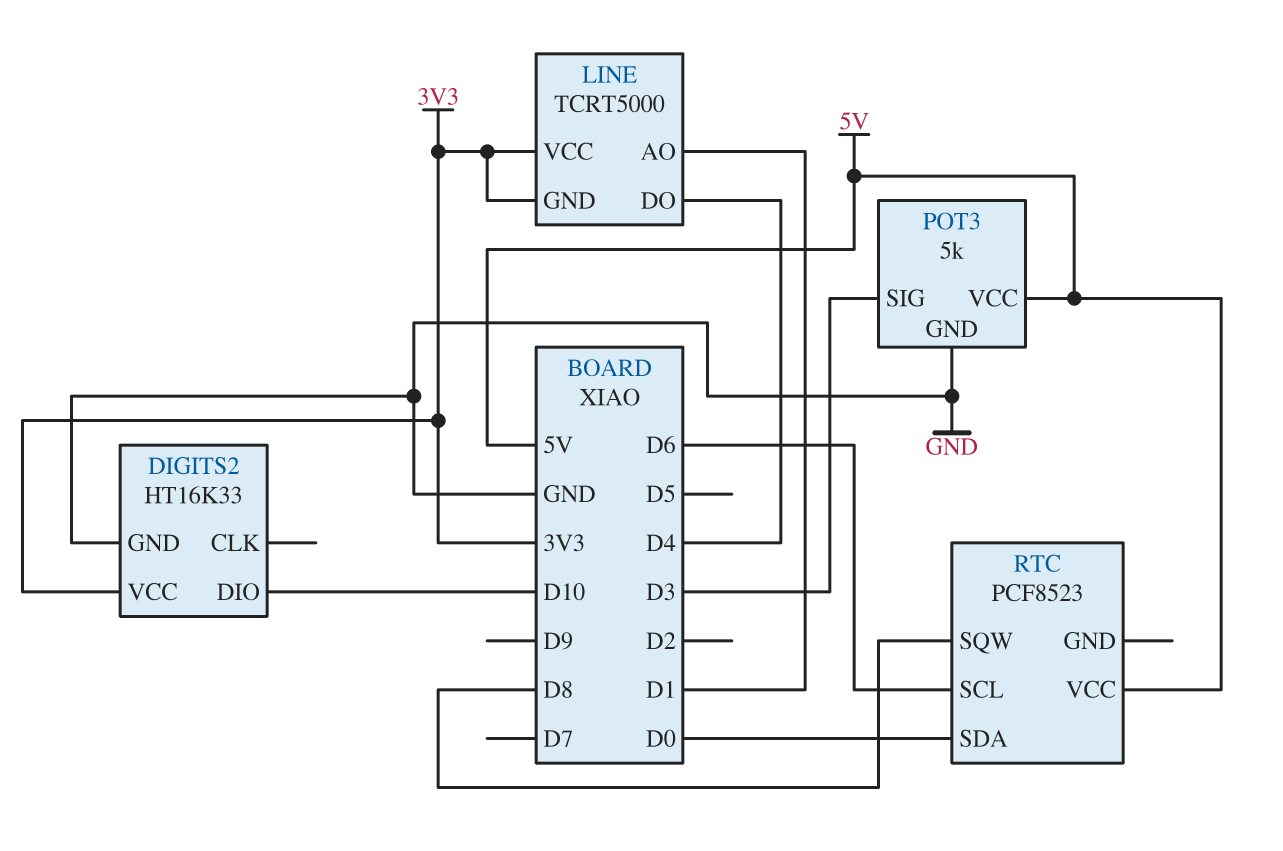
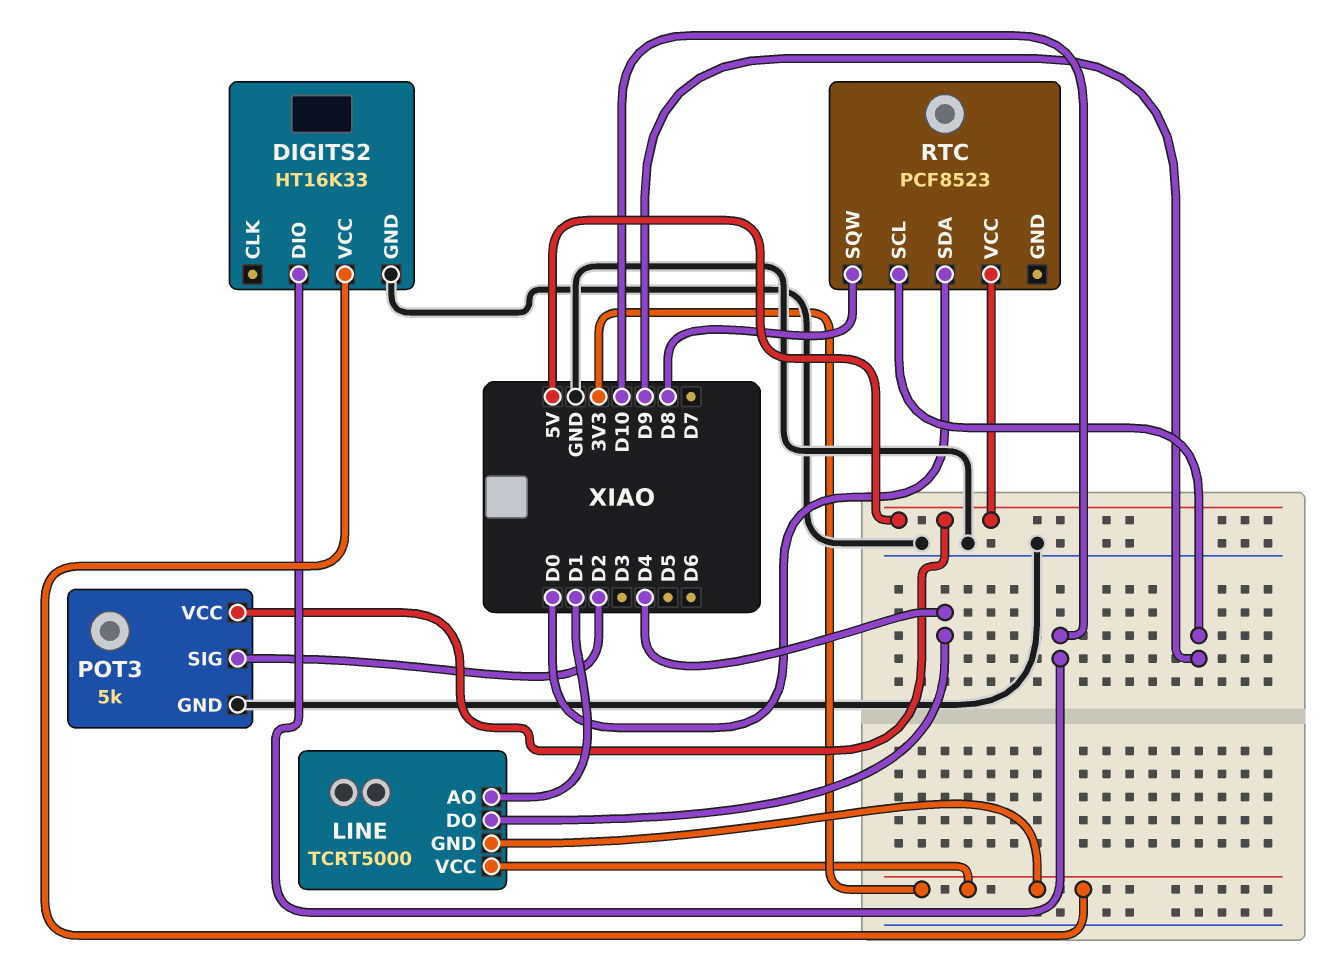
POT3 pin SIG: D3 -> D2
RTC pin SCL: D6 -> D9

